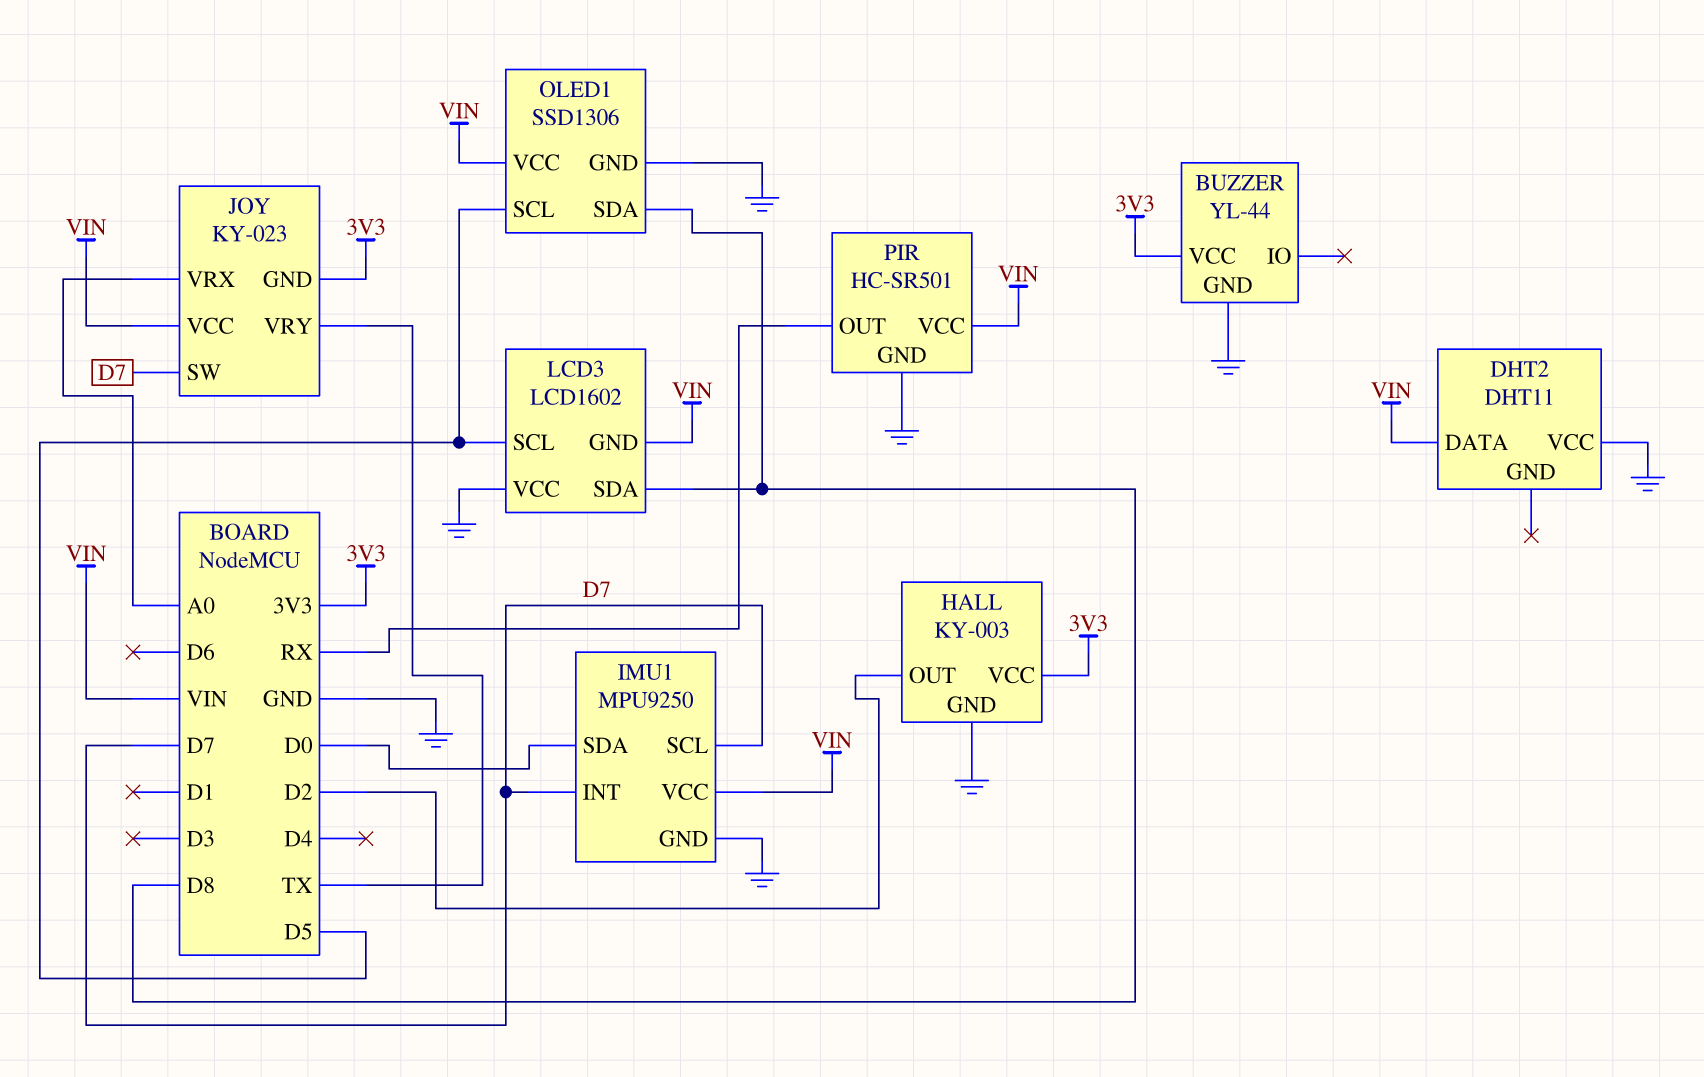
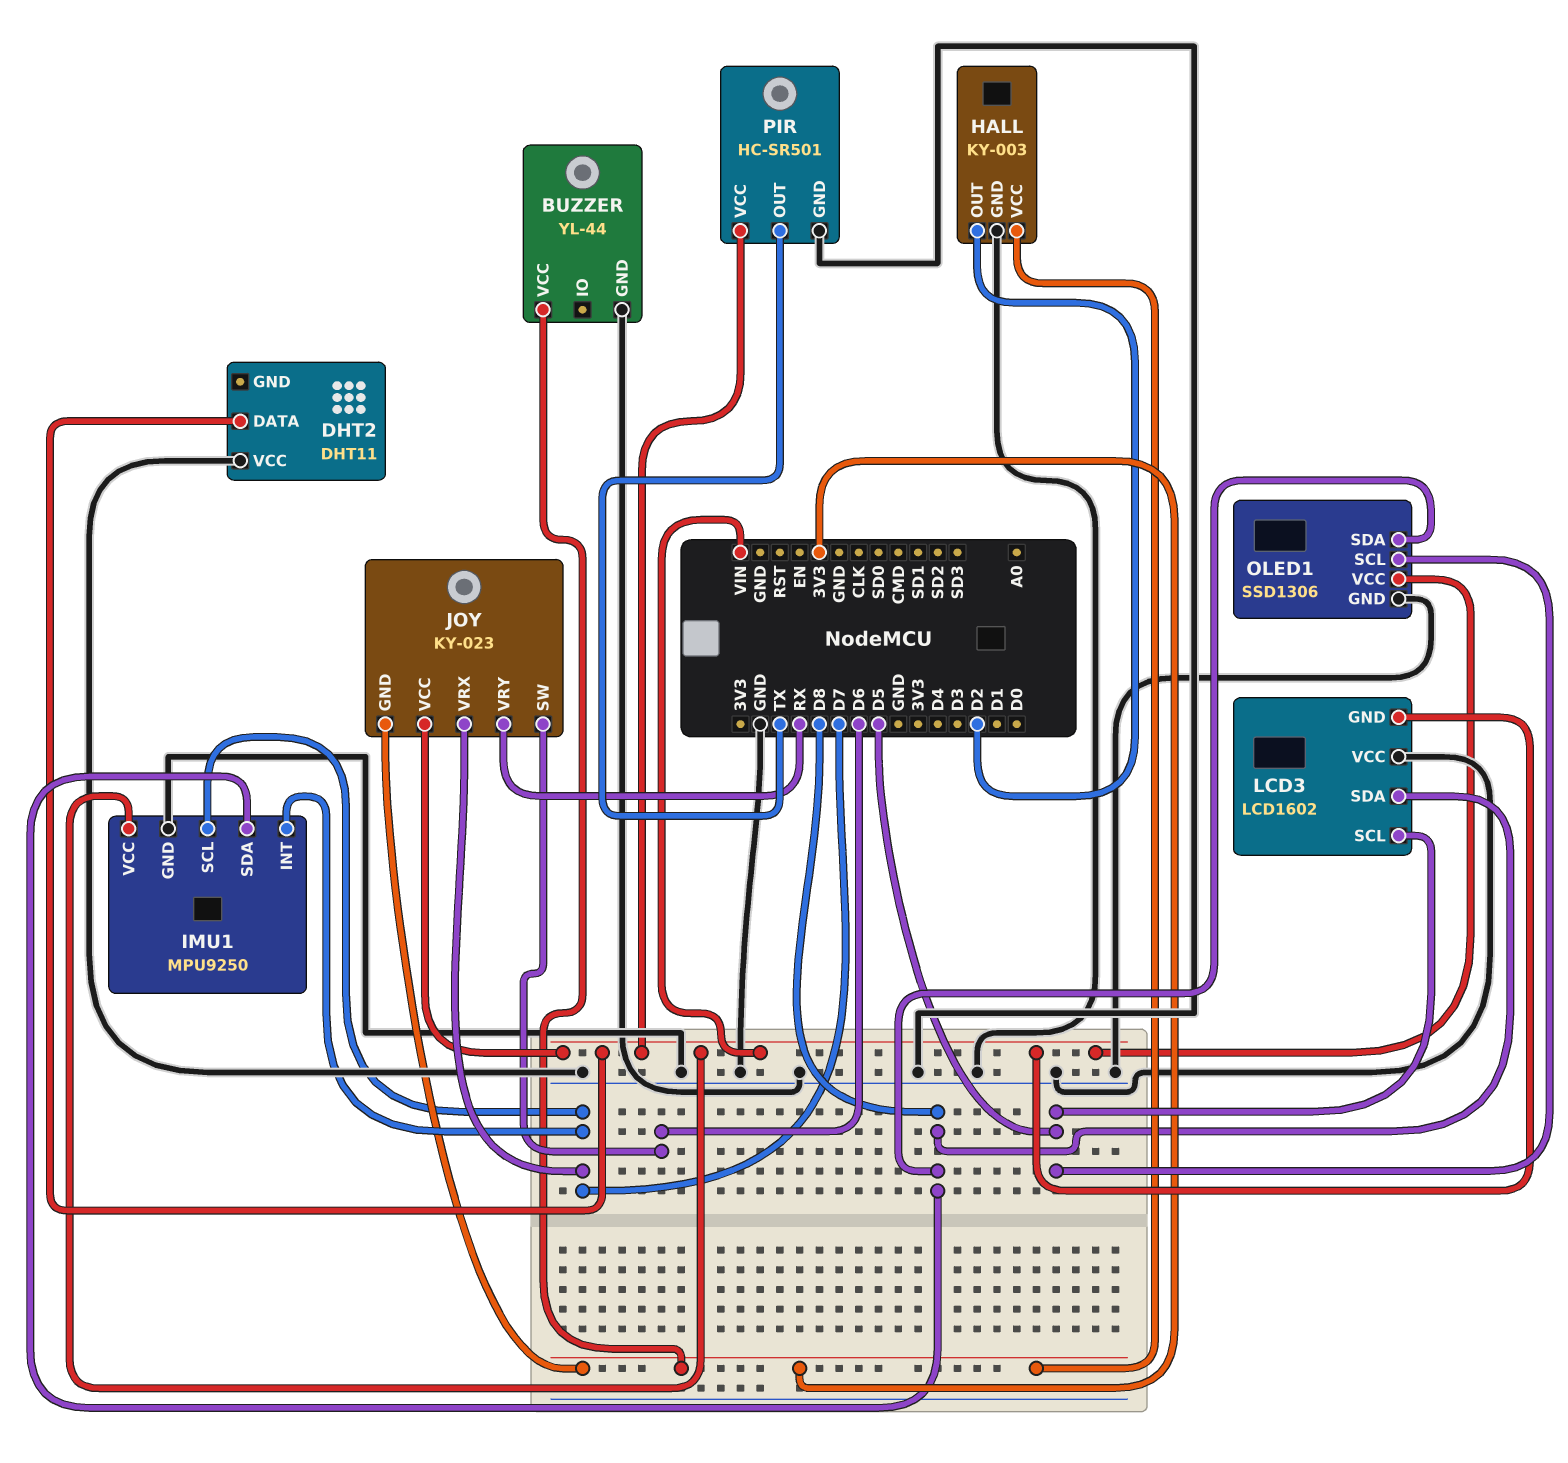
IMU1 pin SDA: D0 -> D8
JOY pin SW: D7 -> D6
JOY pin VRX: A0 -> D7
JOY pin VRY: TX -> RX
PIR pin OUT: RX -> TX

